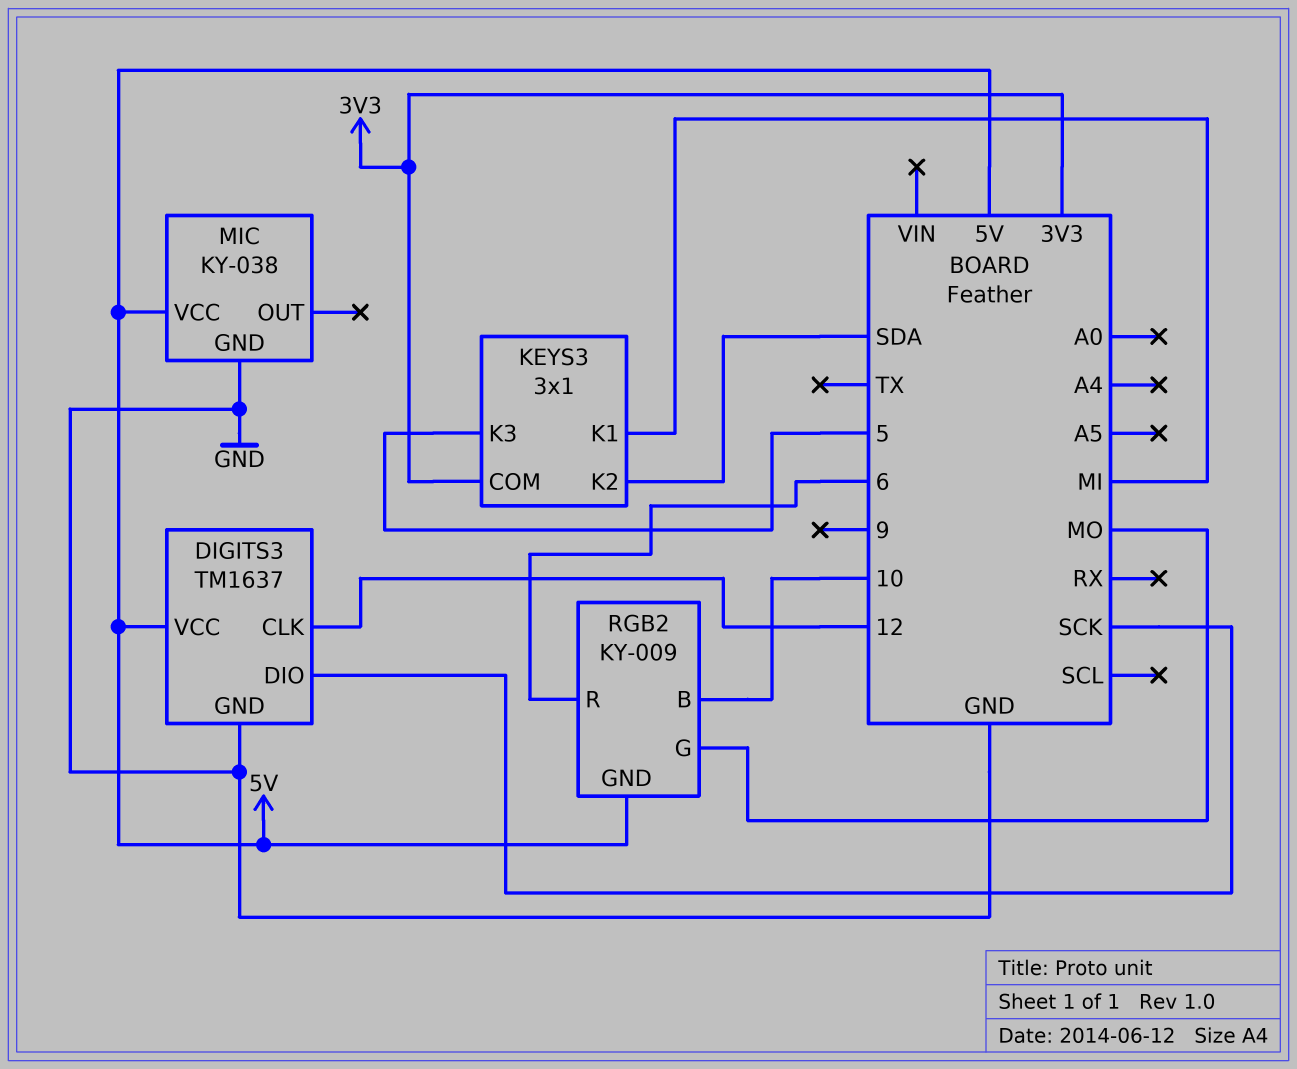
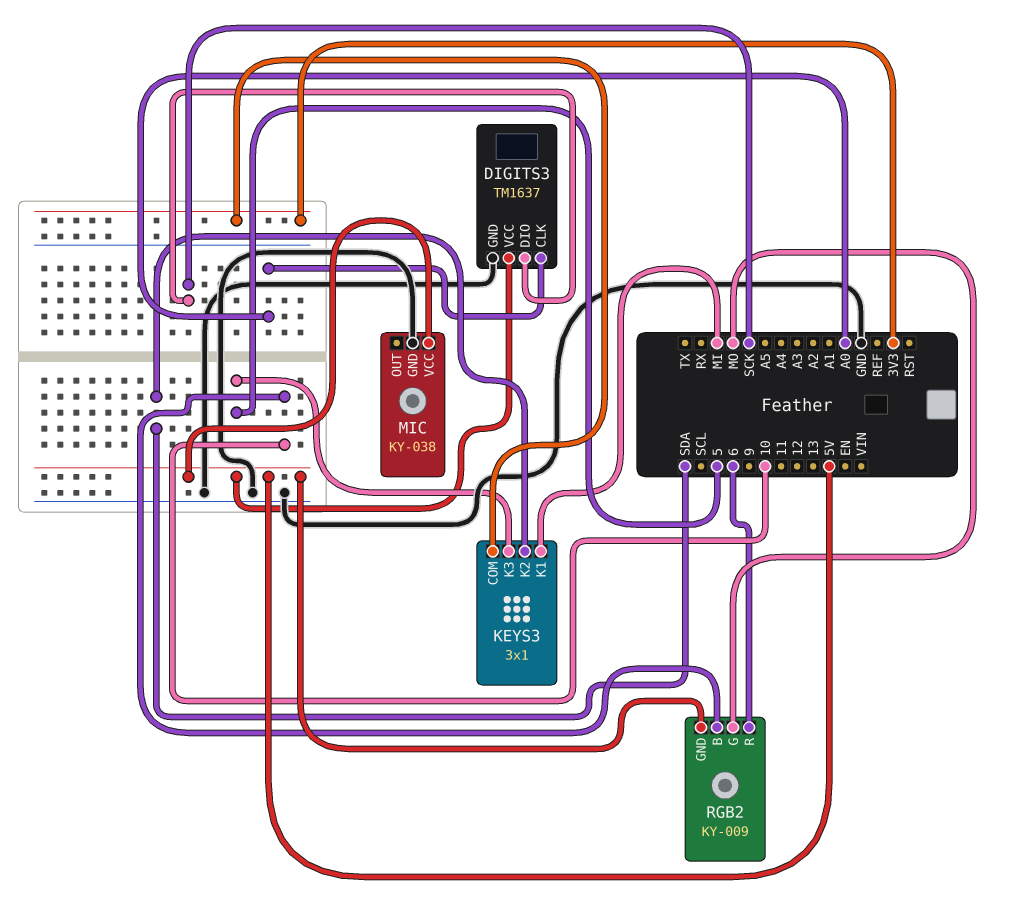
DIGITS3 pin CLK: 12 -> A0

